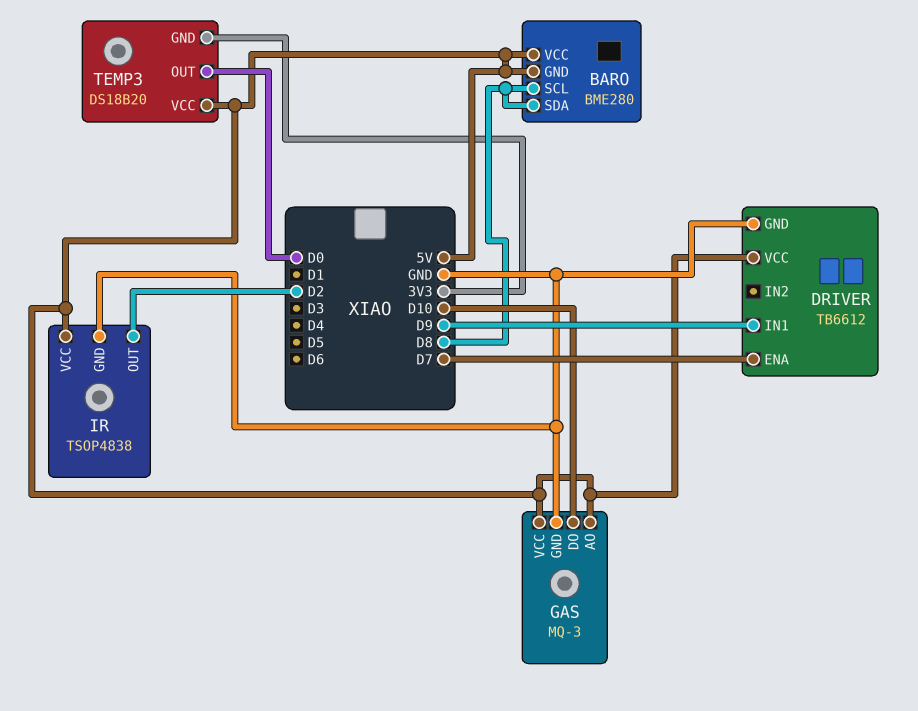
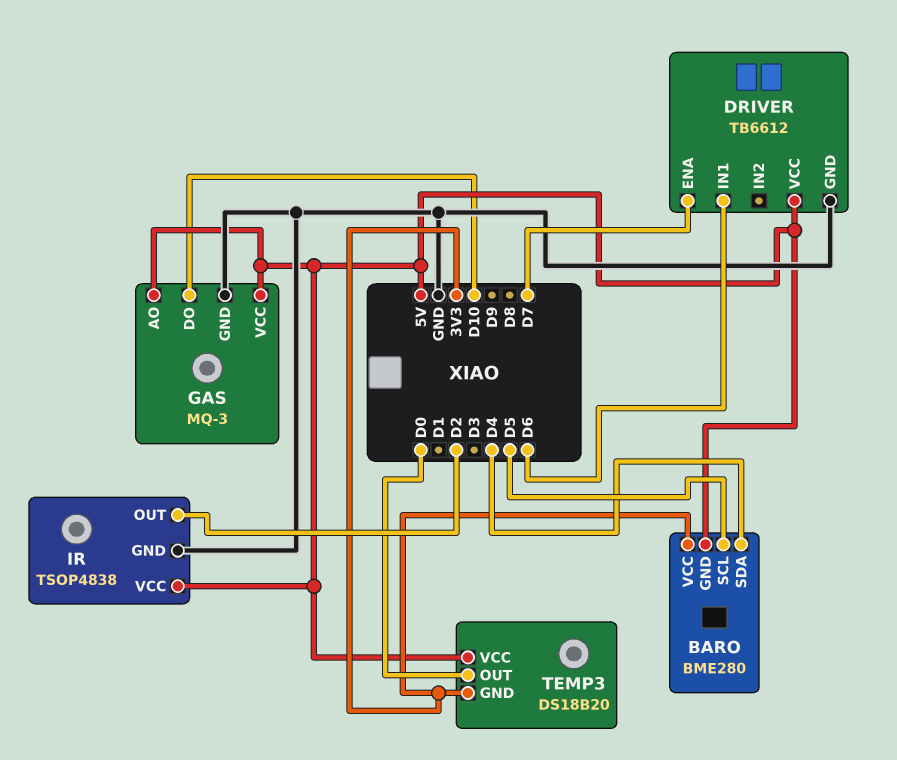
BARO pin SCL: D8 -> D5
BARO pin SDA: D8 -> D4
BARO pin VCC: 5V -> 3V3
DRIVER pin IN1: D9 -> D6

